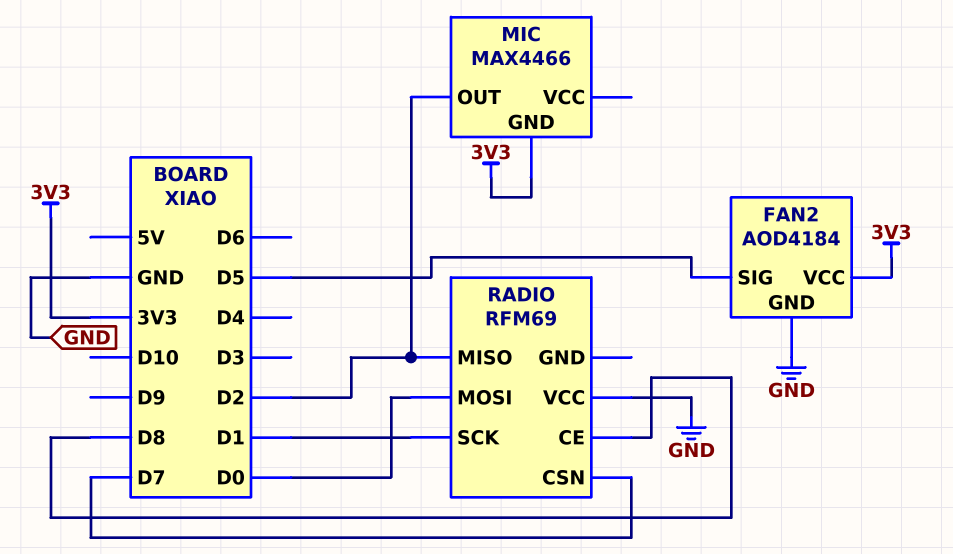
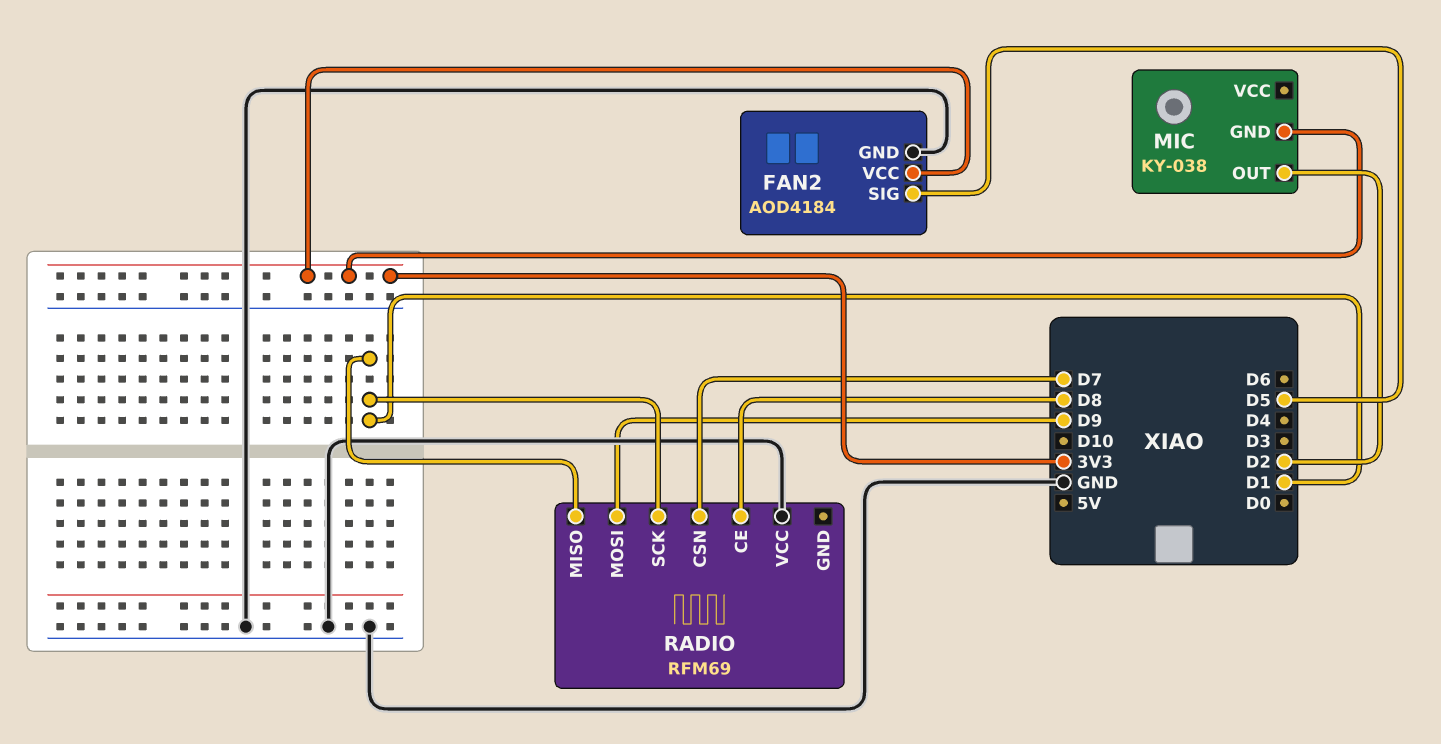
MIC: MAX4466 -> KY-038
RADIO pin MISO: D2 -> D1
RADIO pin MOSI: D0 -> D9

